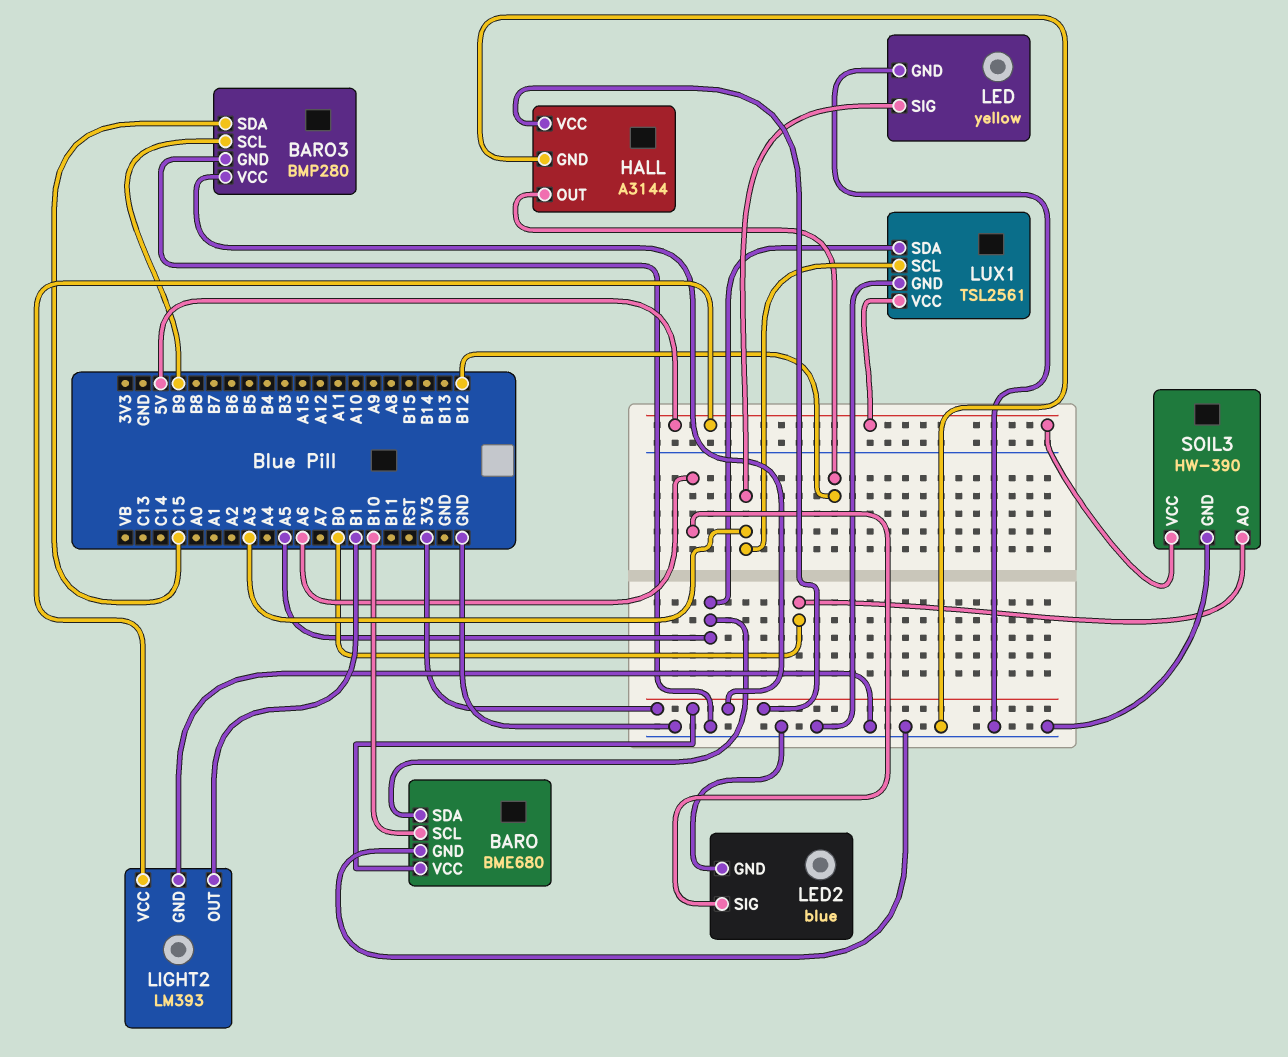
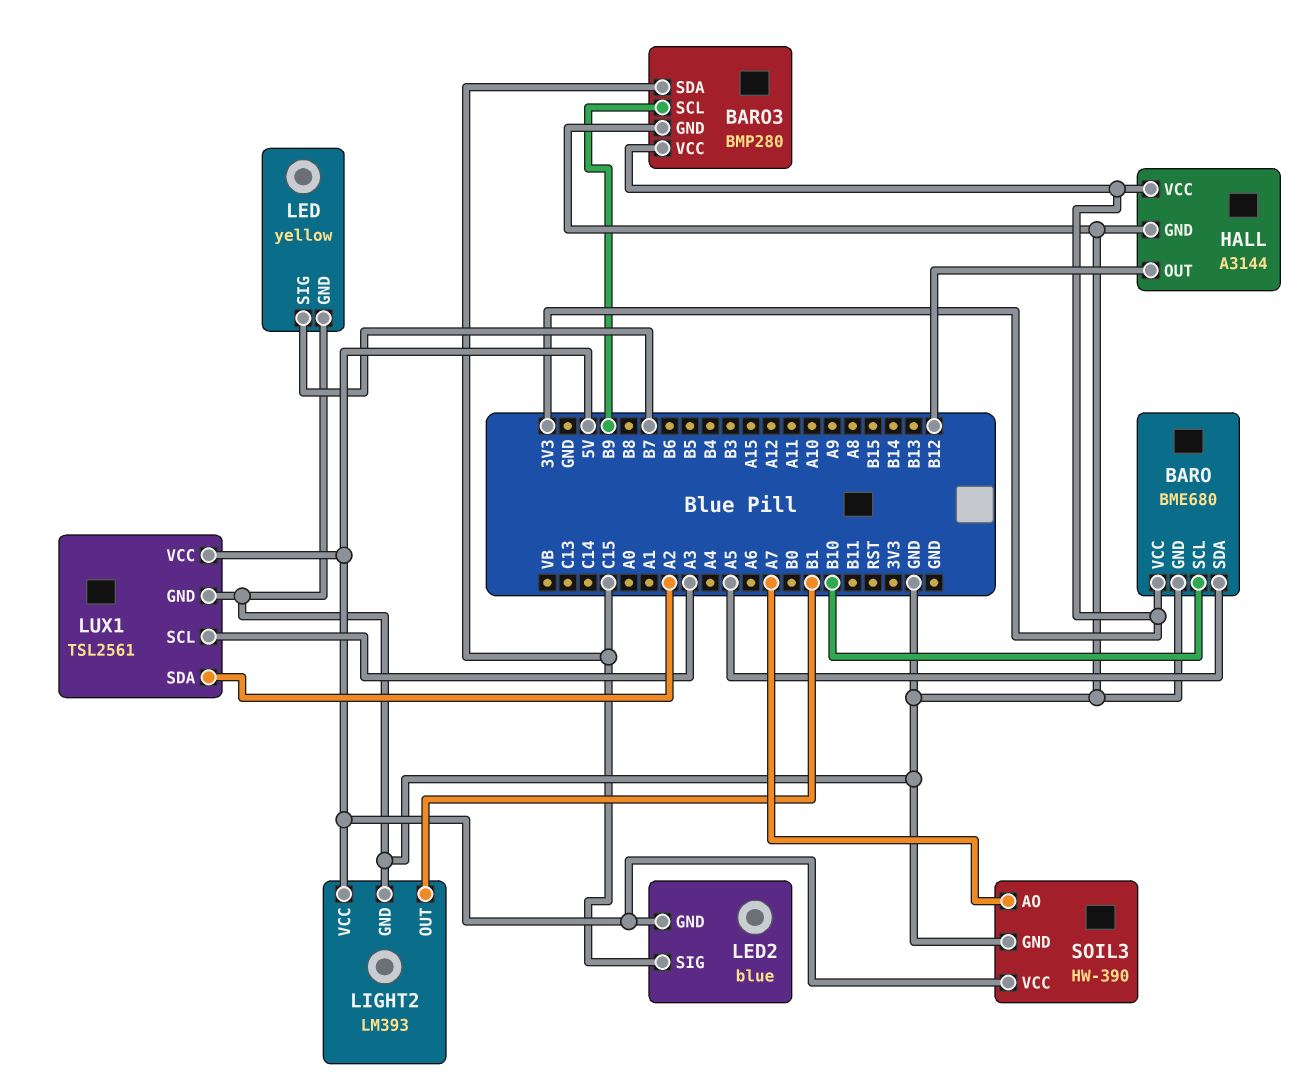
LED pin SIG: A3 -> B7
LED2 pin GND: GND -> 5V
LED2 pin SIG: A6 -> C15
LUX1 pin SDA: A5 -> A2
SOIL3 pin AO: B0 -> A7

